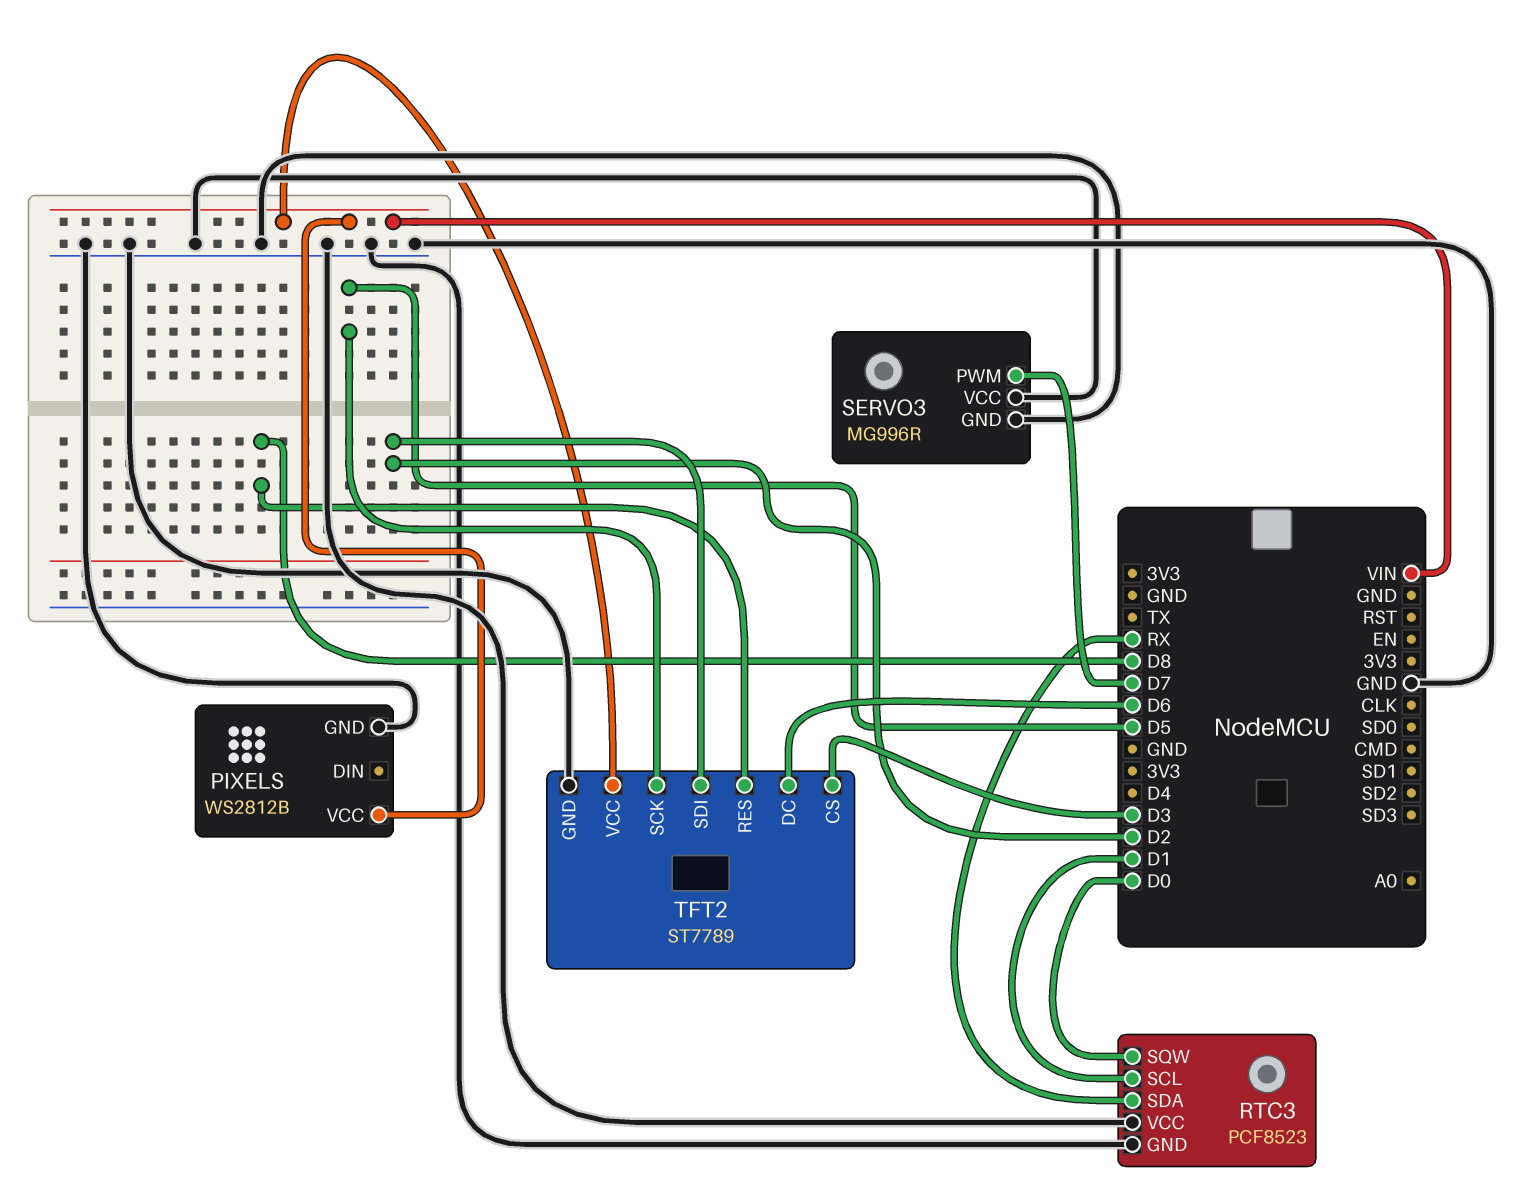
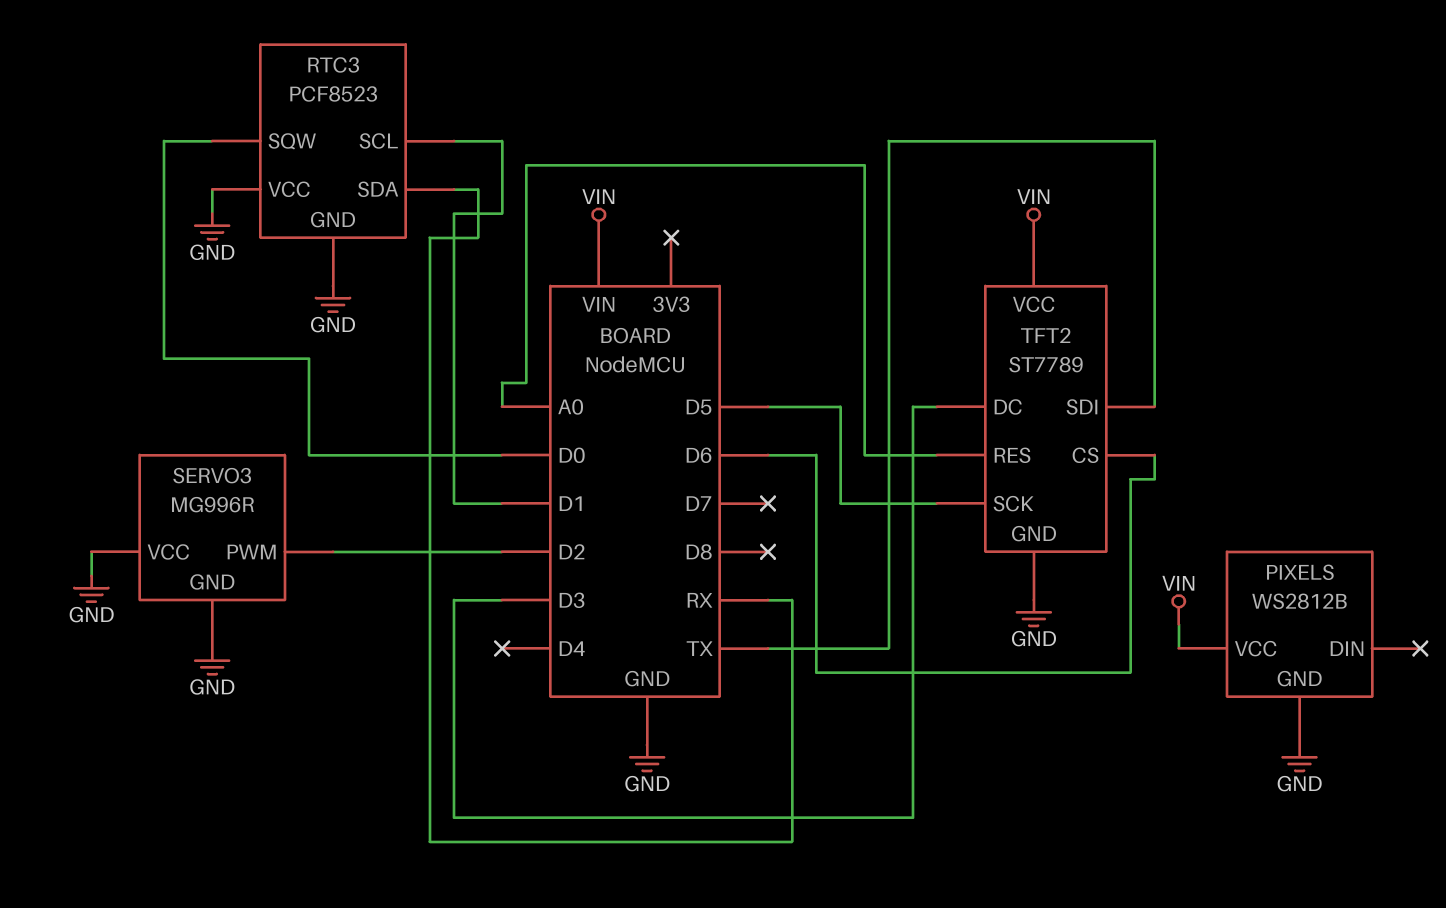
SERVO3 pin PWM: D7 -> D2
TFT2 pin CS: D3 -> D6
TFT2 pin DC: D6 -> D3
TFT2 pin RES: D8 -> A0
TFT2 pin SDI: D2 -> TX

